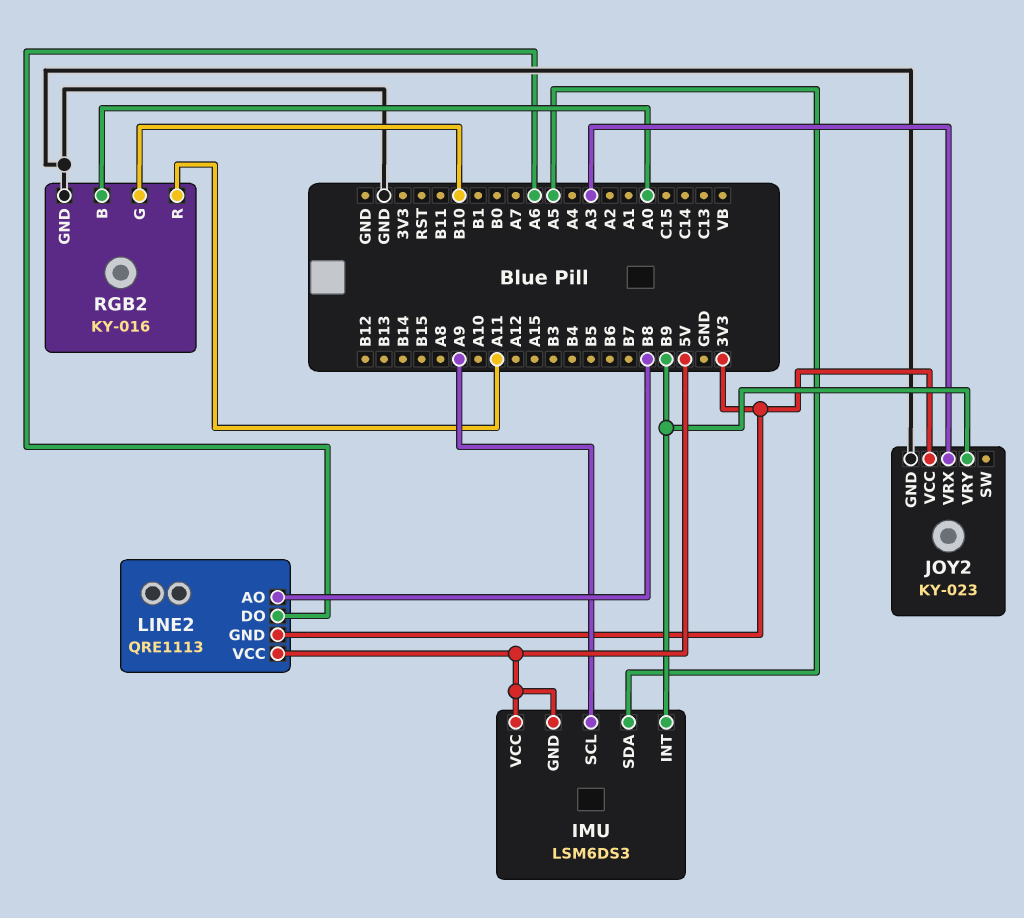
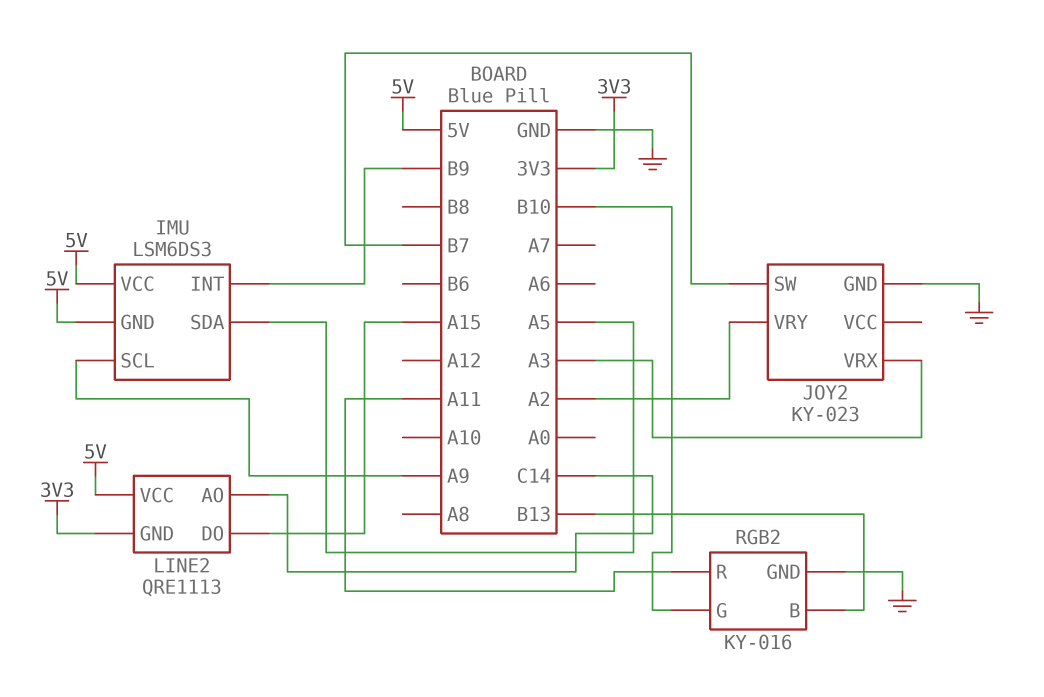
JOY2 pin SW: none -> B7
JOY2 pin VCC: 3V3 -> none
JOY2 pin VRY: B9 -> A2
LINE2 pin AO: B8 -> C14
LINE2 pin DO: A6 -> A15
RGB2 pin B: A0 -> B13

